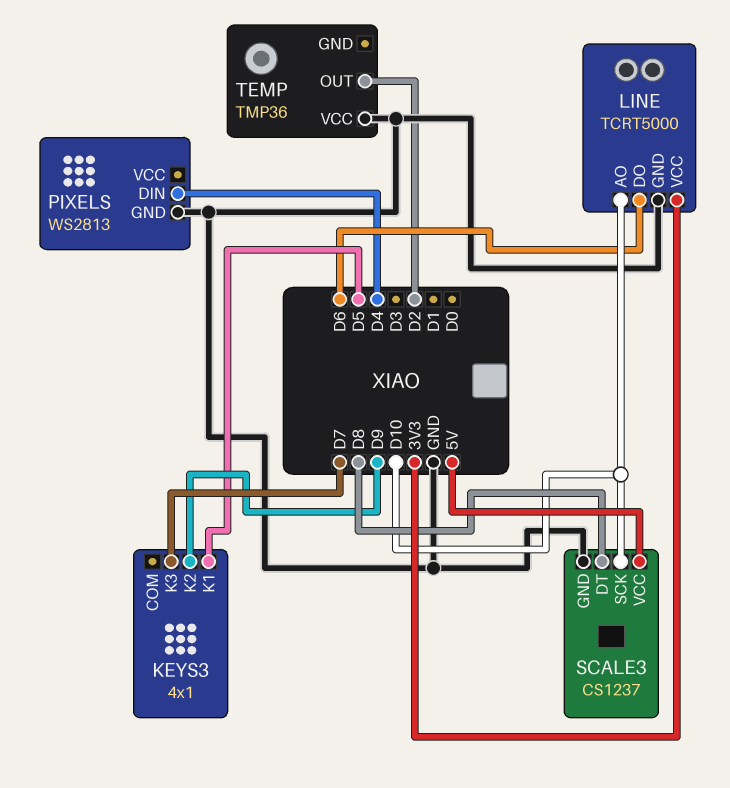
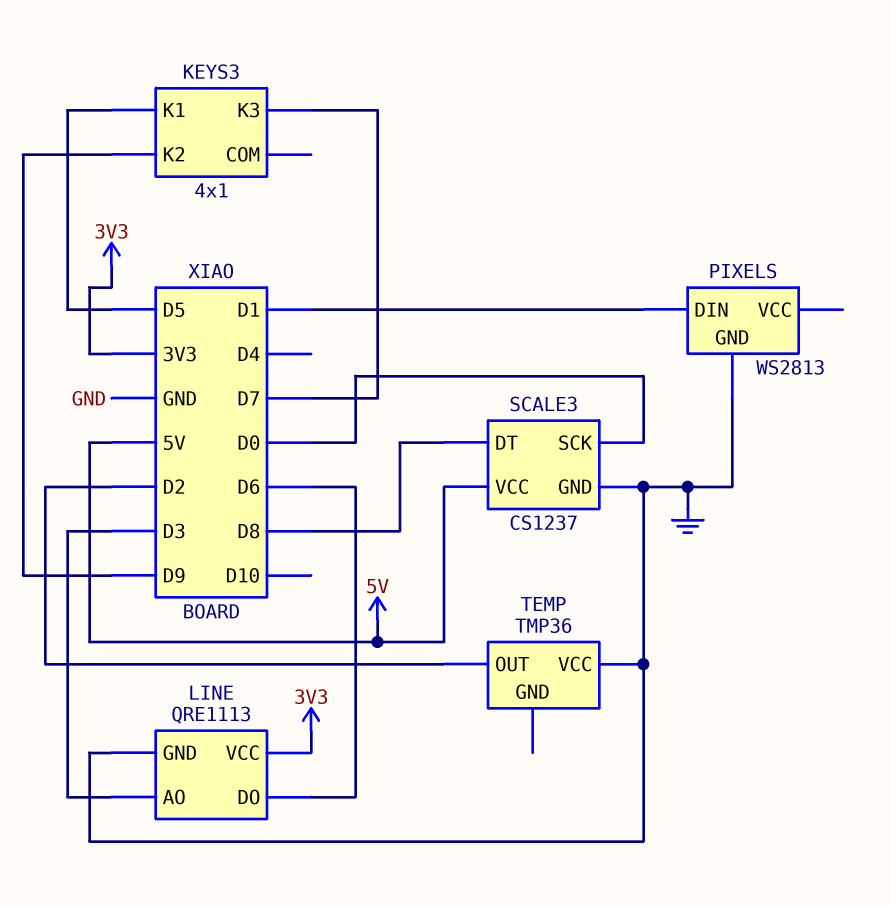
LINE: TCRT5000 -> QRE1113
LINE pin AO: D10 -> D3
PIXELS pin DIN: D4 -> D1
SCALE3 pin SCK: D10 -> D0

